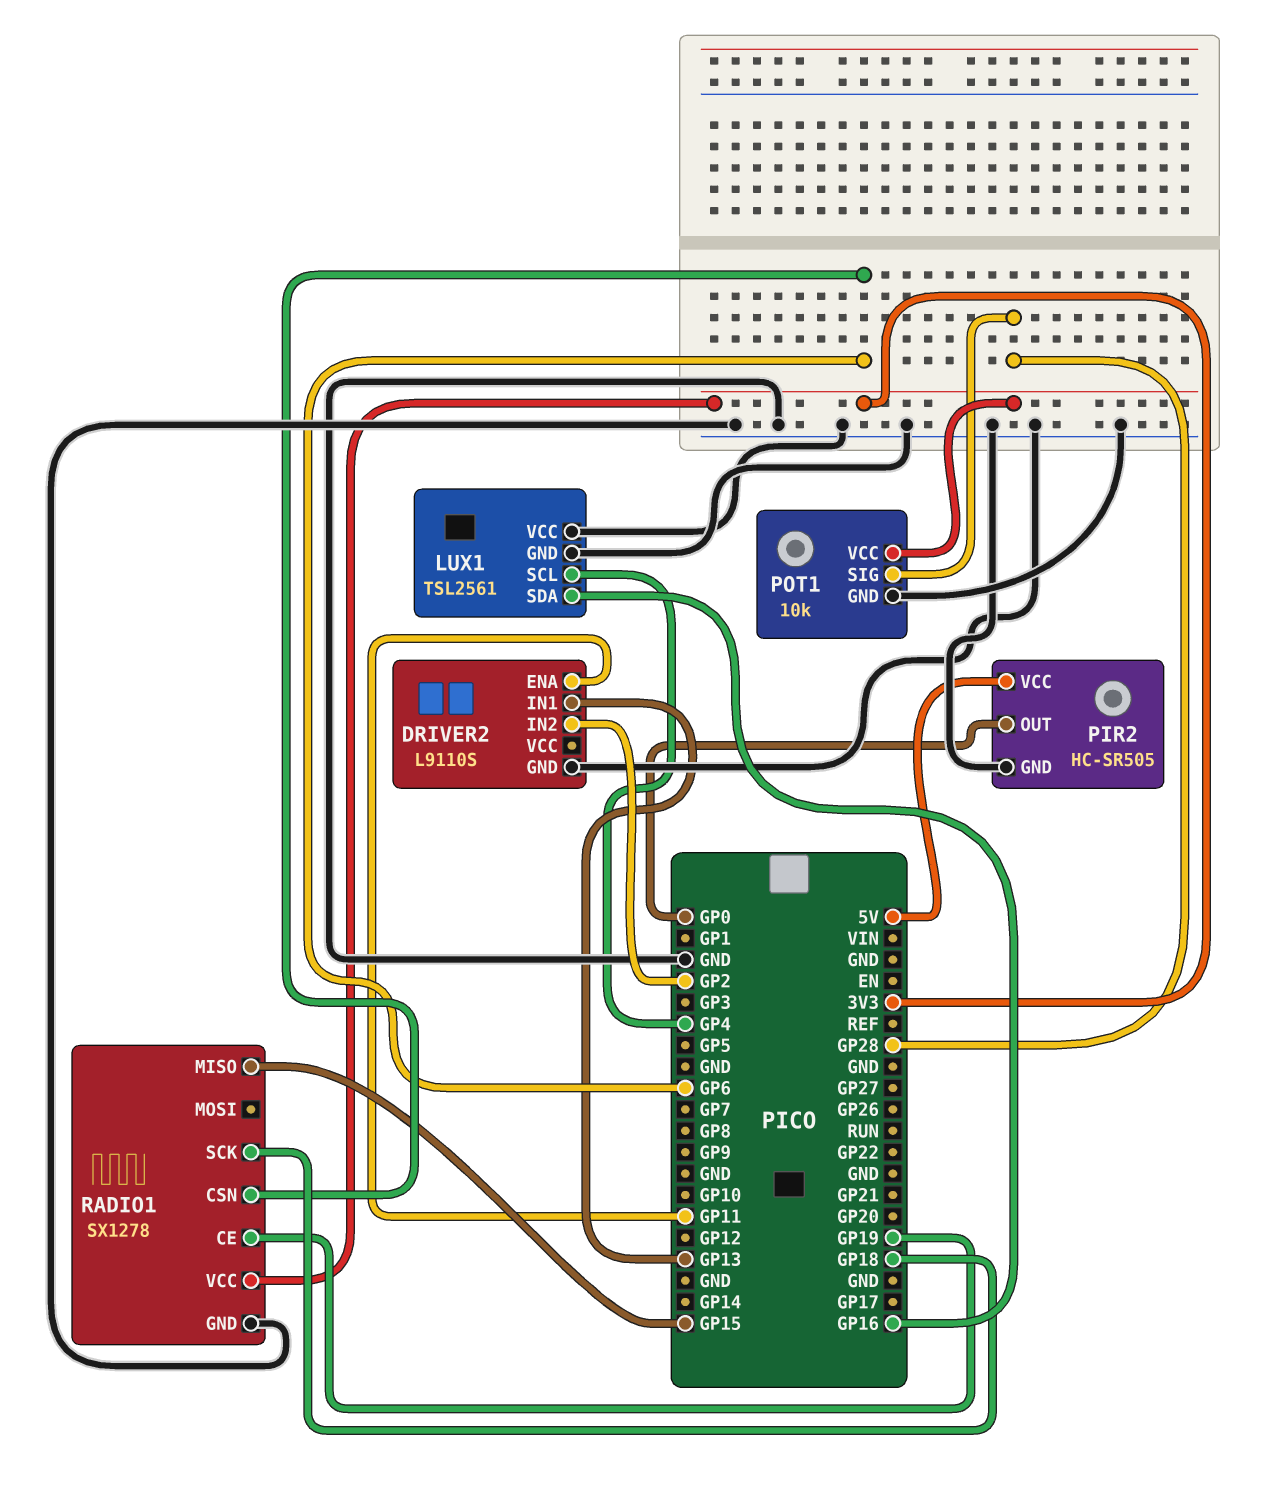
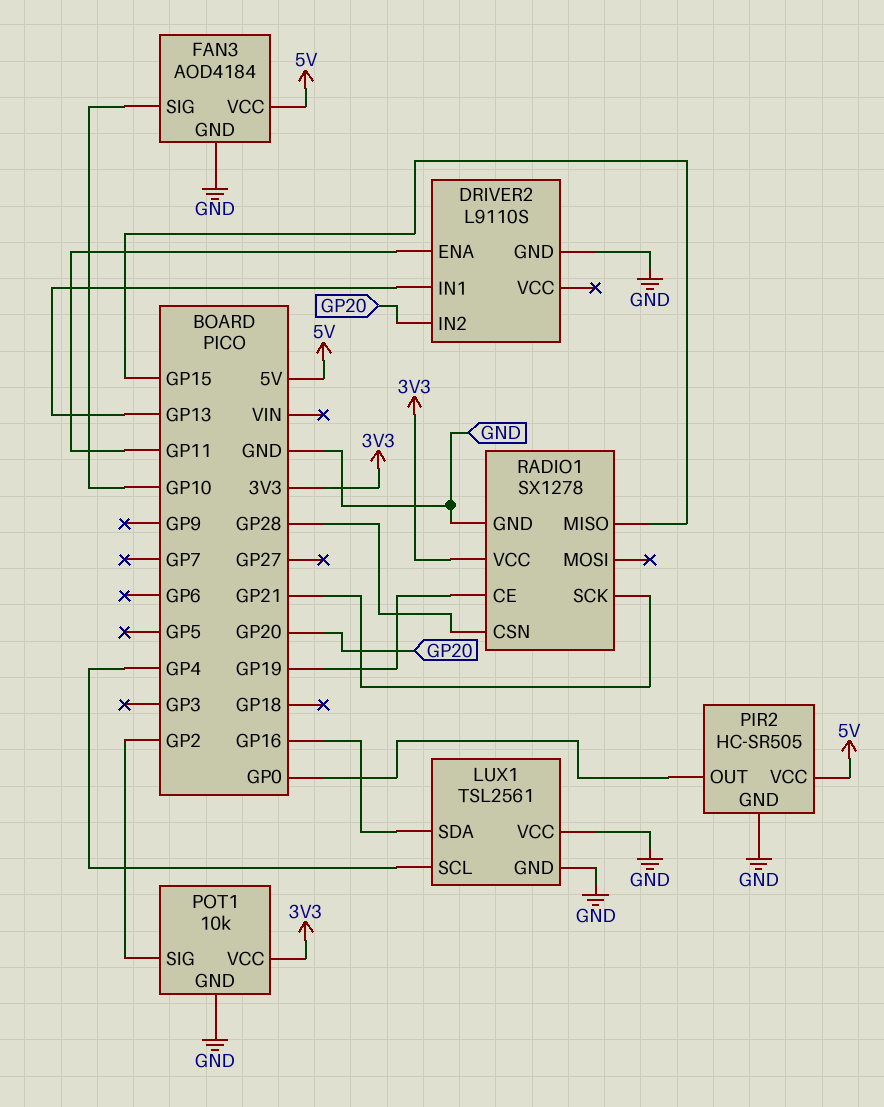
DRIVER2 pin IN2: GP2 -> GP20
FAN3: none -> AOD4184
FAN3 pin GND: none -> GND
FAN3 pin SIG: none -> GP10
FAN3 pin VCC: none -> 5V
POT1 pin SIG: GP28 -> GP2
RADIO1 pin CSN: GP6 -> GP28
RADIO1 pin SCK: GP18 -> GP21

